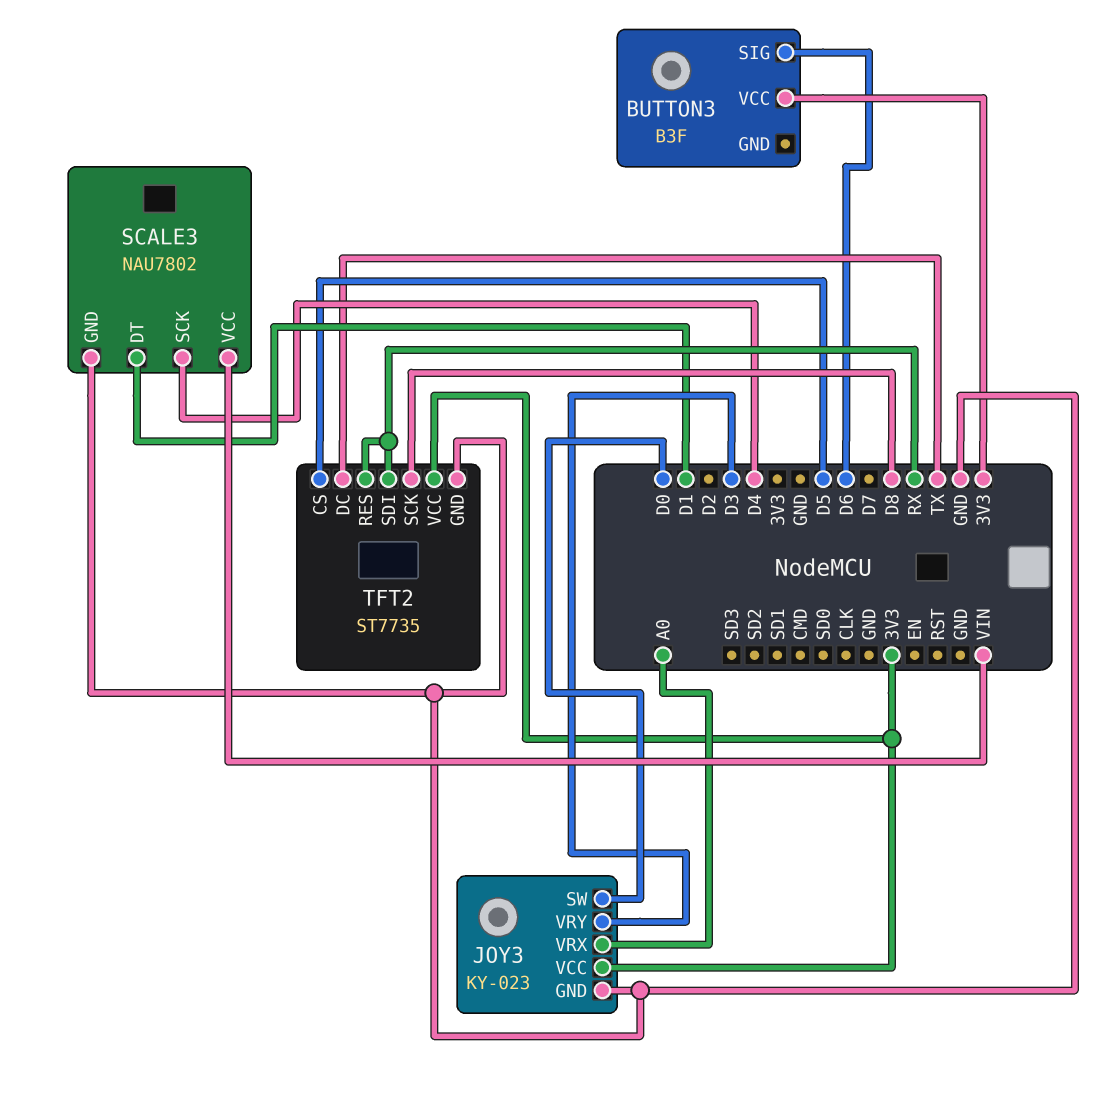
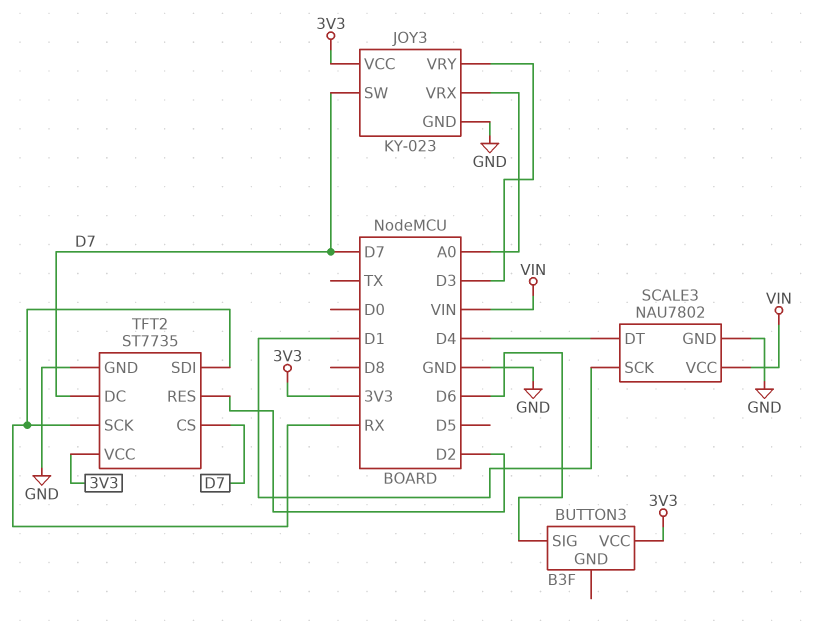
JOY3 pin SW: D0 -> D7
SCALE3 pin DT: D1 -> D4
SCALE3 pin SCK: D4 -> D1
TFT2 pin CS: D5 -> D7
TFT2 pin DC: TX -> D7
TFT2 pin RES: RX -> D2
TFT2 pin SCK: D8 -> RX

